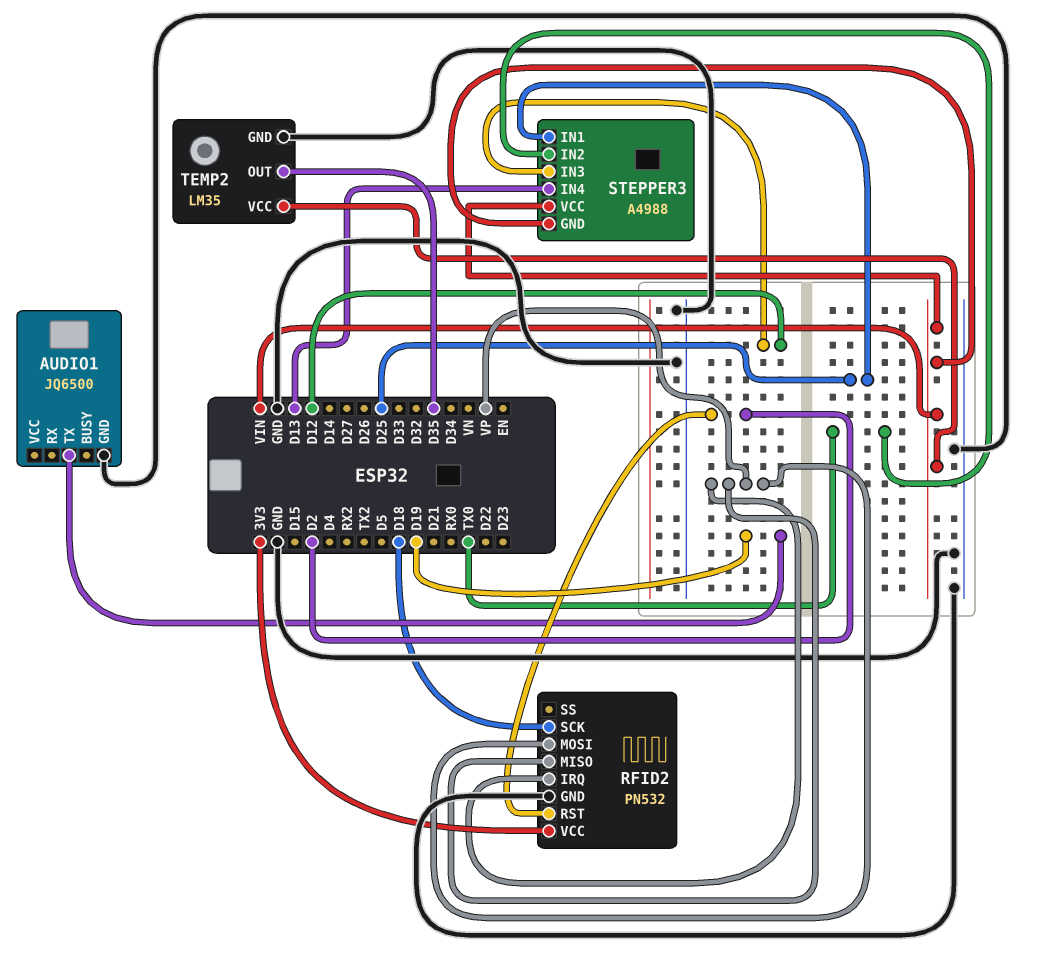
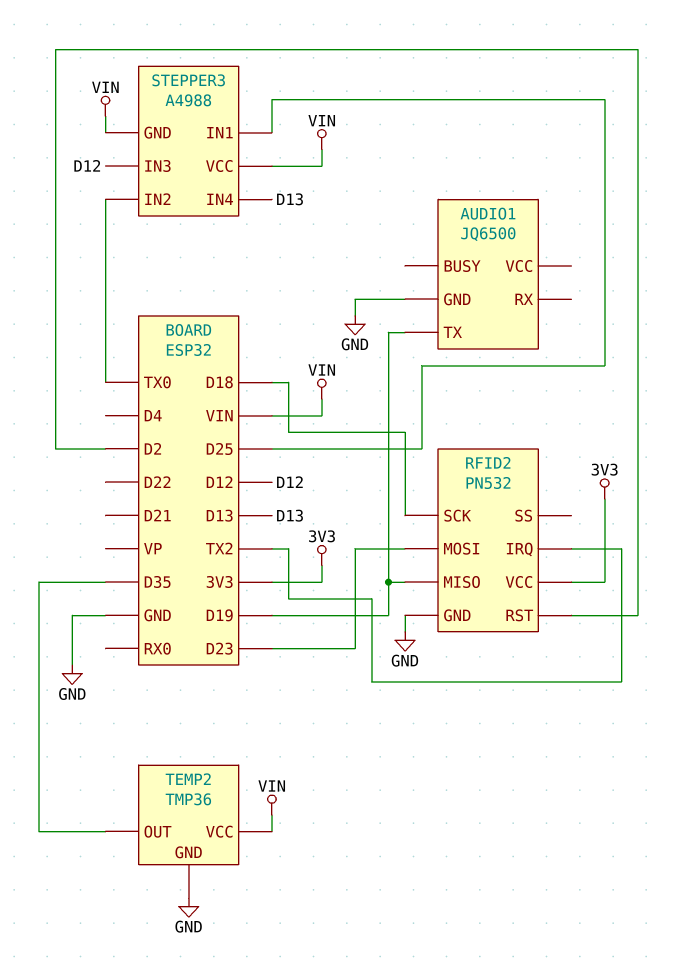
RFID2 pin IRQ: VP -> TX2
RFID2 pin MISO: VP -> D19
RFID2 pin MOSI: VP -> D23
TEMP2: LM35 -> TMP36

